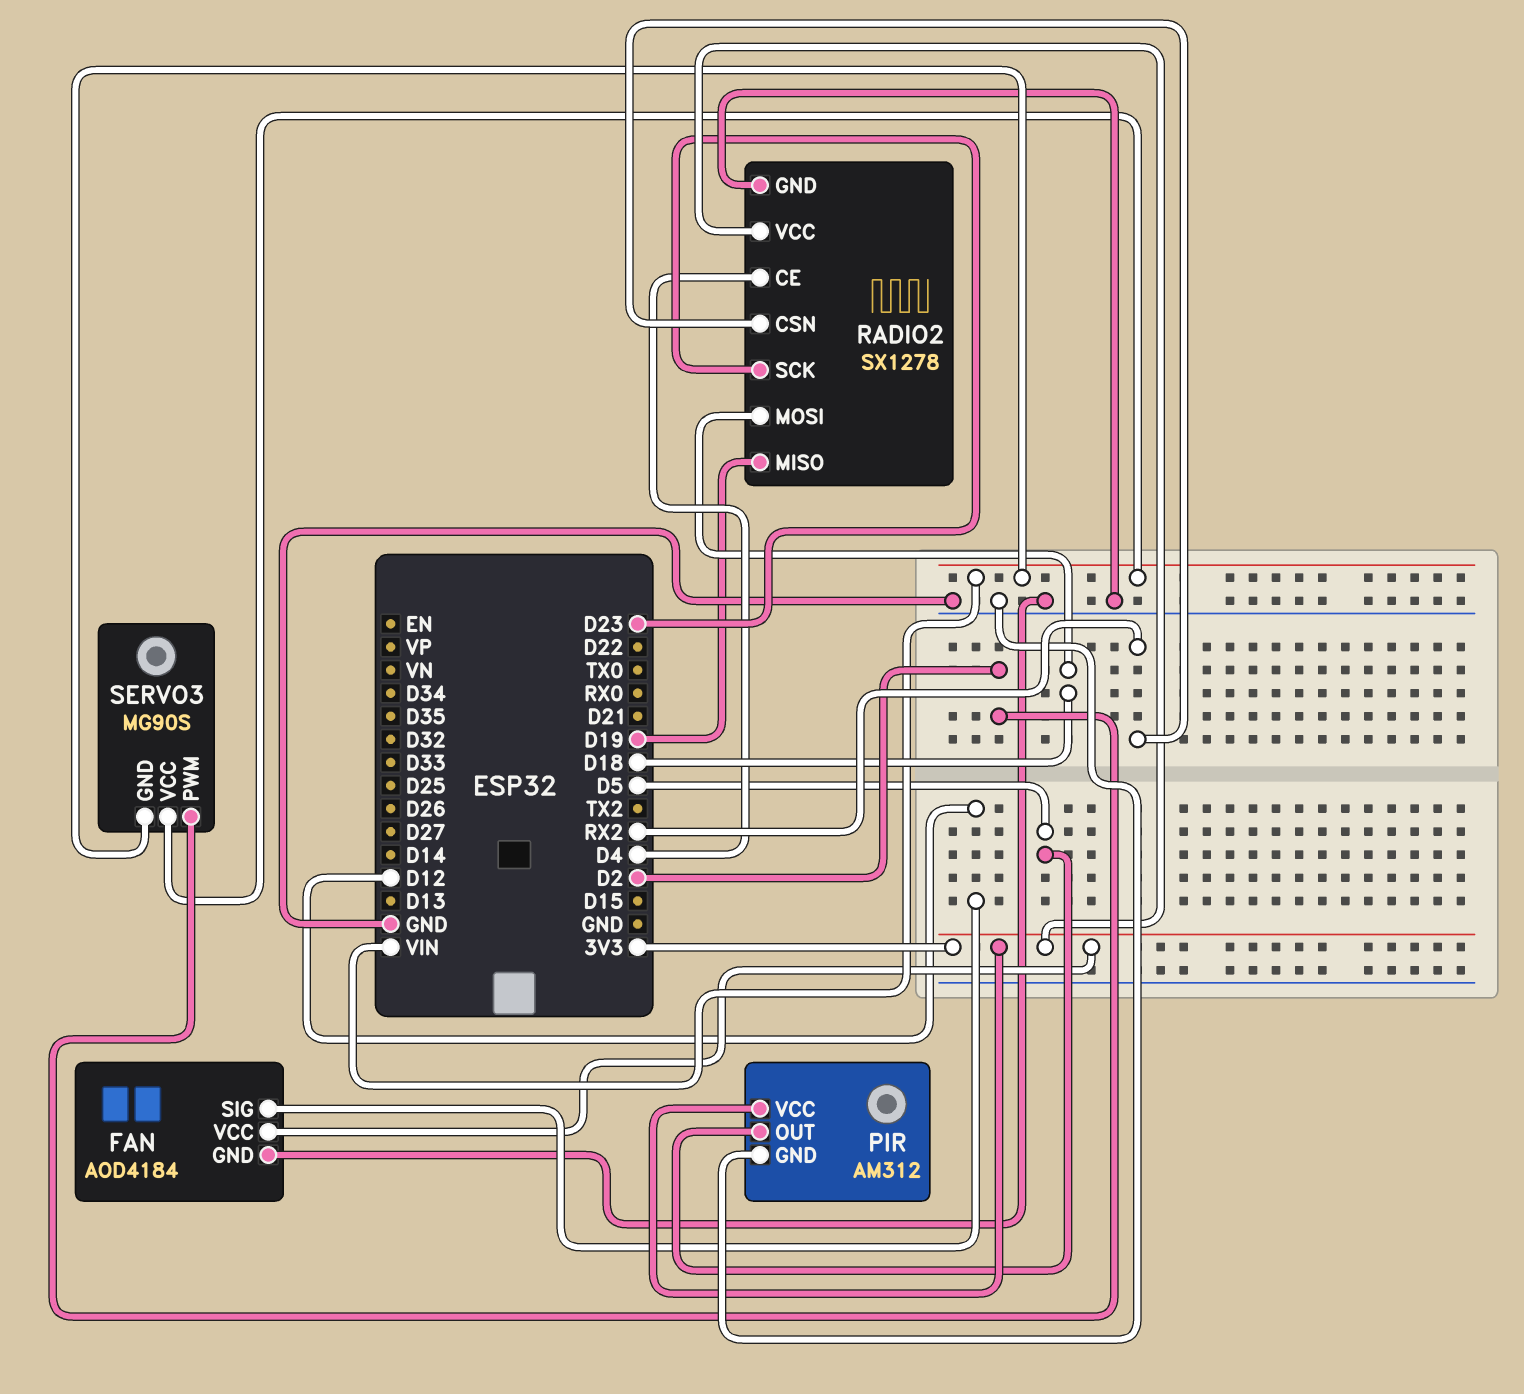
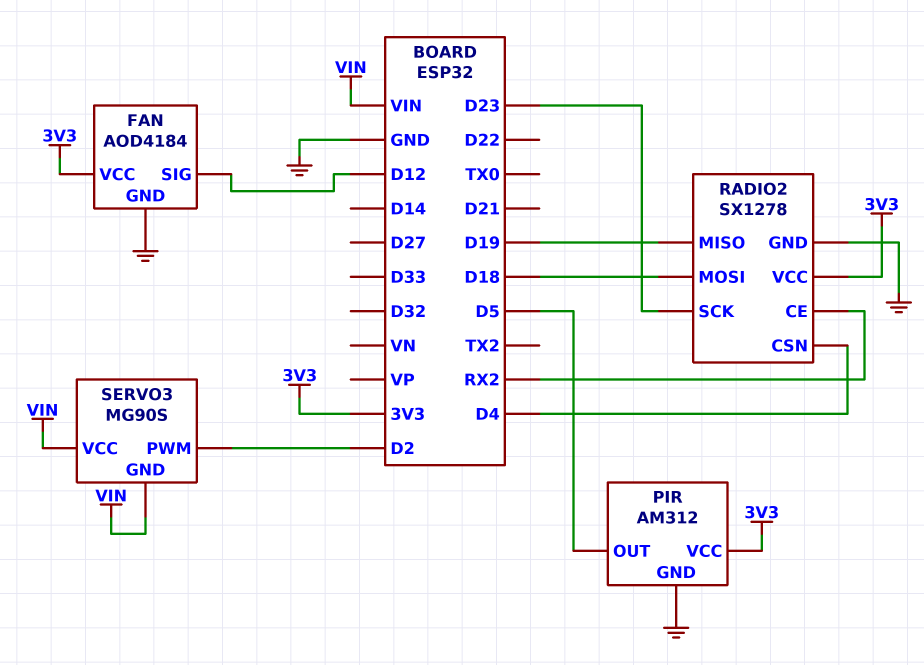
RADIO2 pin CE: D4 -> RX2
RADIO2 pin CSN: RX2 -> D4

